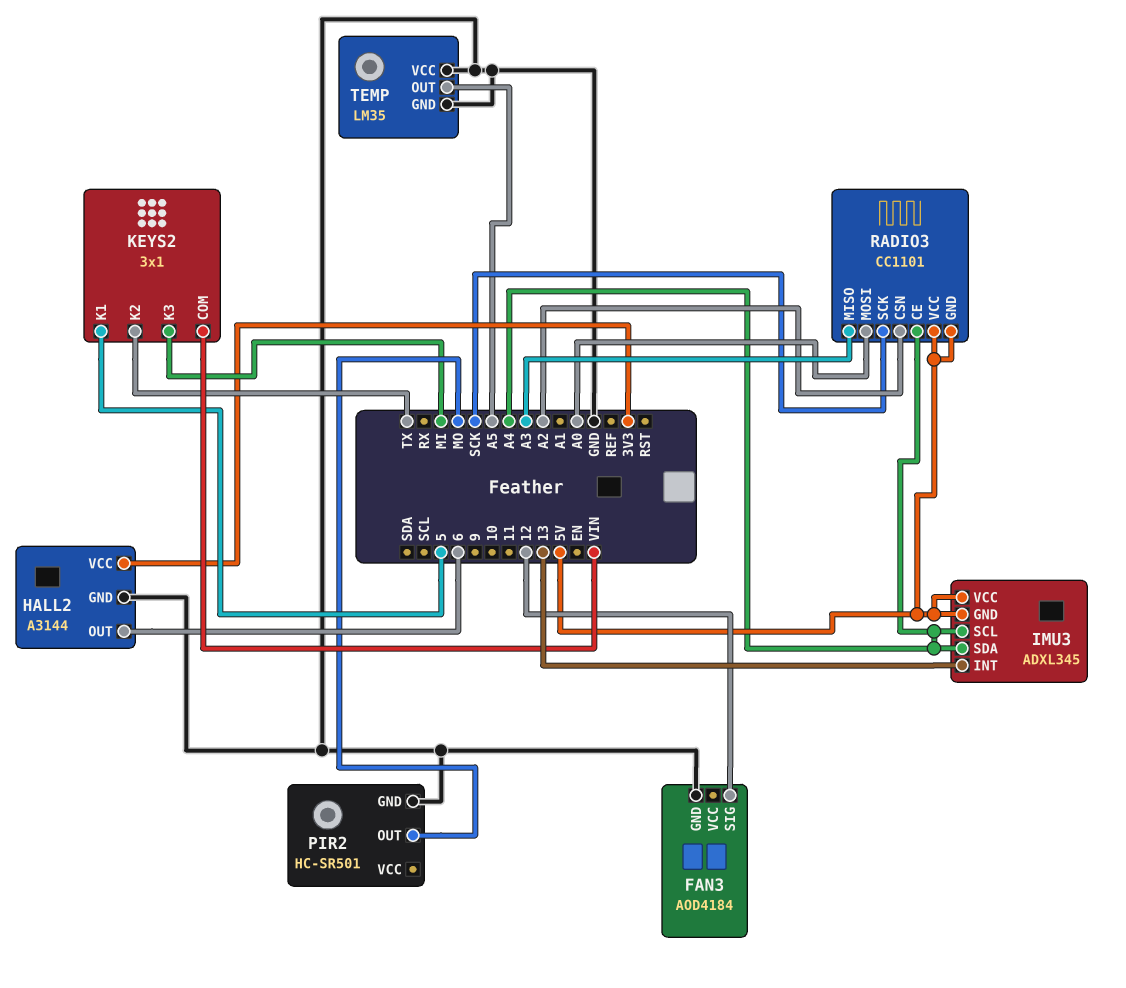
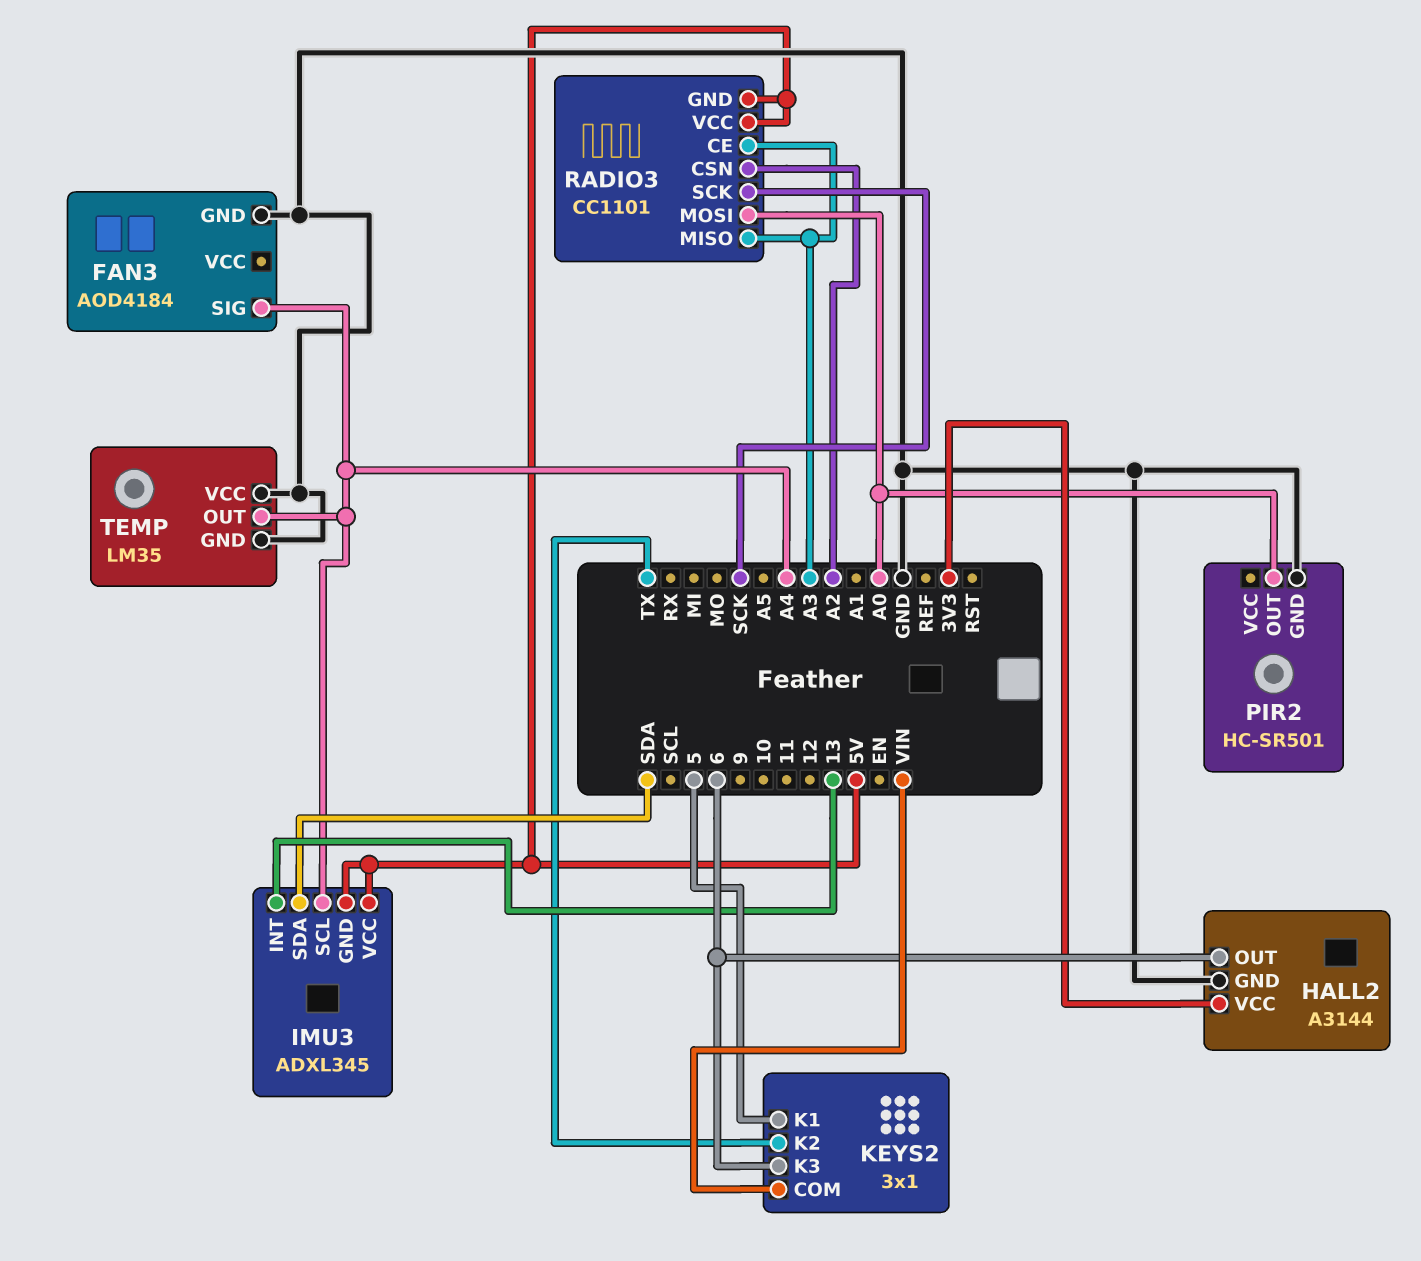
FAN3 pin SIG: 12 -> A4
IMU3 pin SDA: A4 -> SDA
KEYS2 pin K3: MI -> 6
PIR2 pin OUT: MO -> A0
RADIO3 pin CE: A4 -> A3
TEMP pin OUT: A5 -> A4

